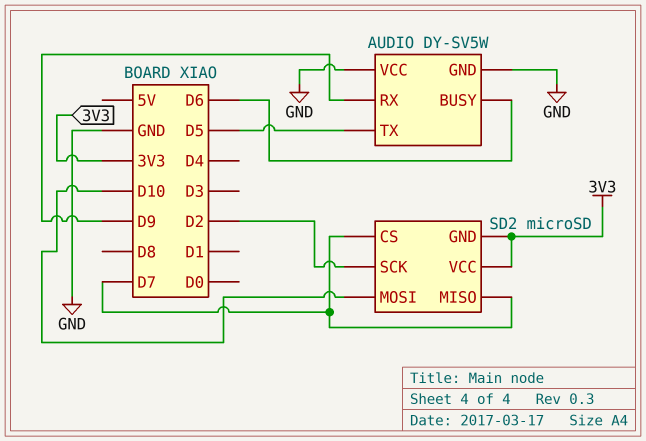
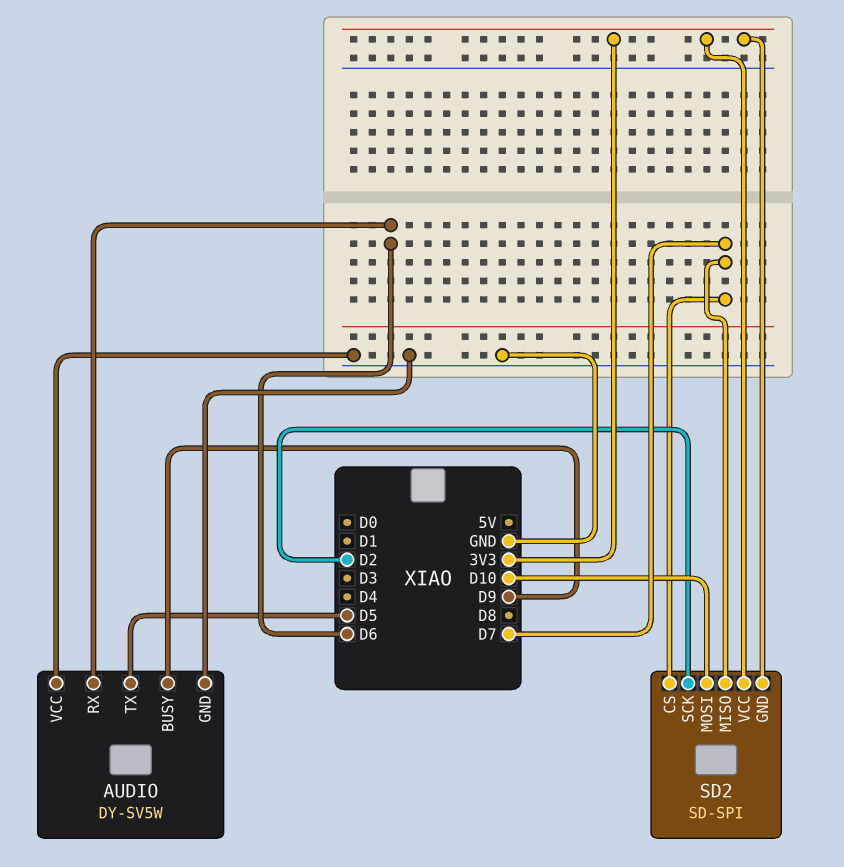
AUDIO pin BUSY: D6 -> D9
AUDIO pin RX: D9 -> D6
SD2: microSD -> SD-SPI

